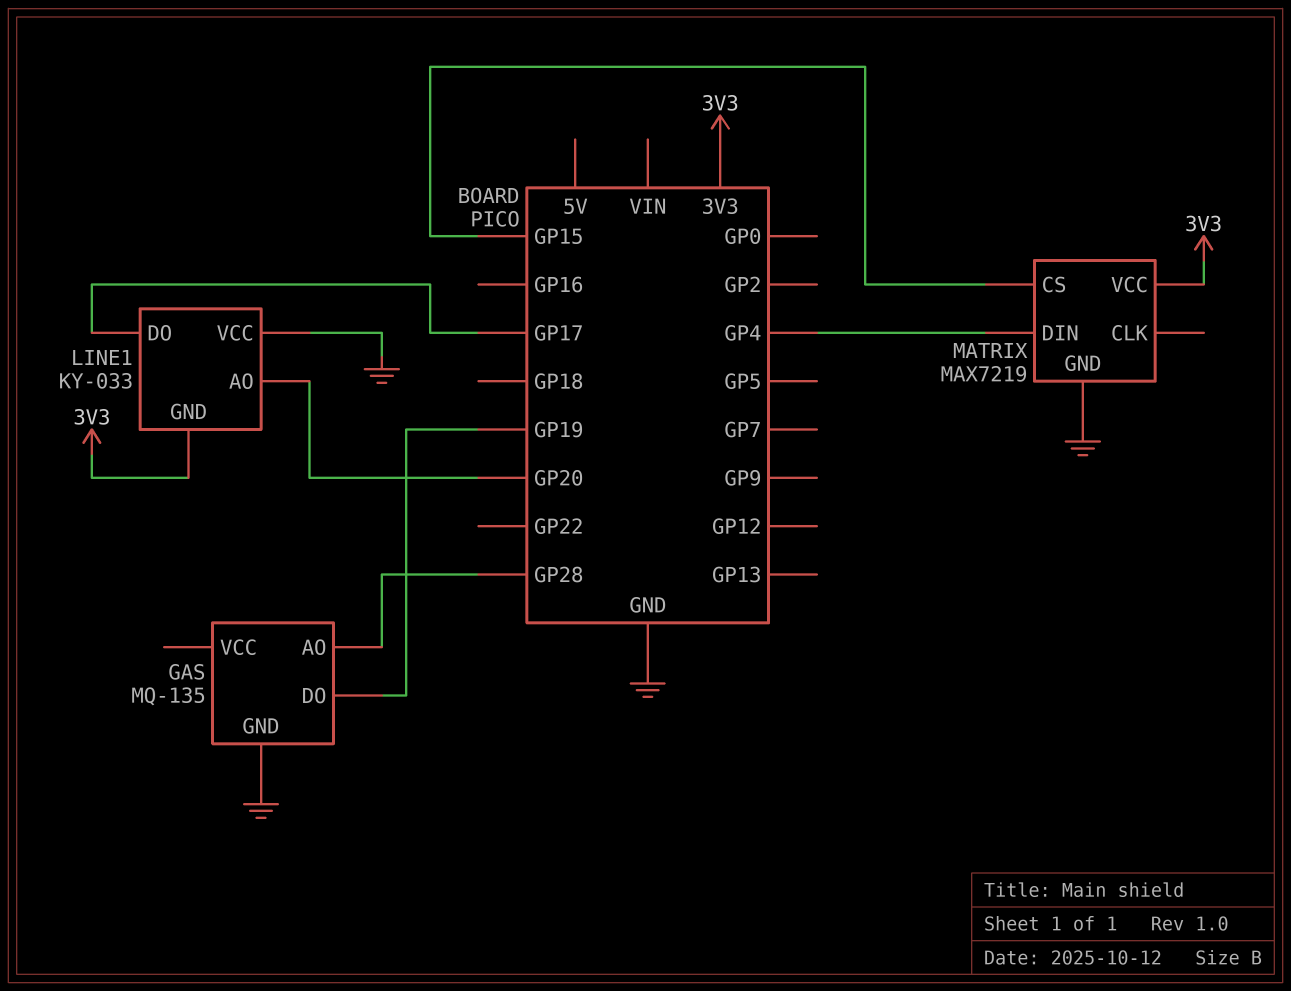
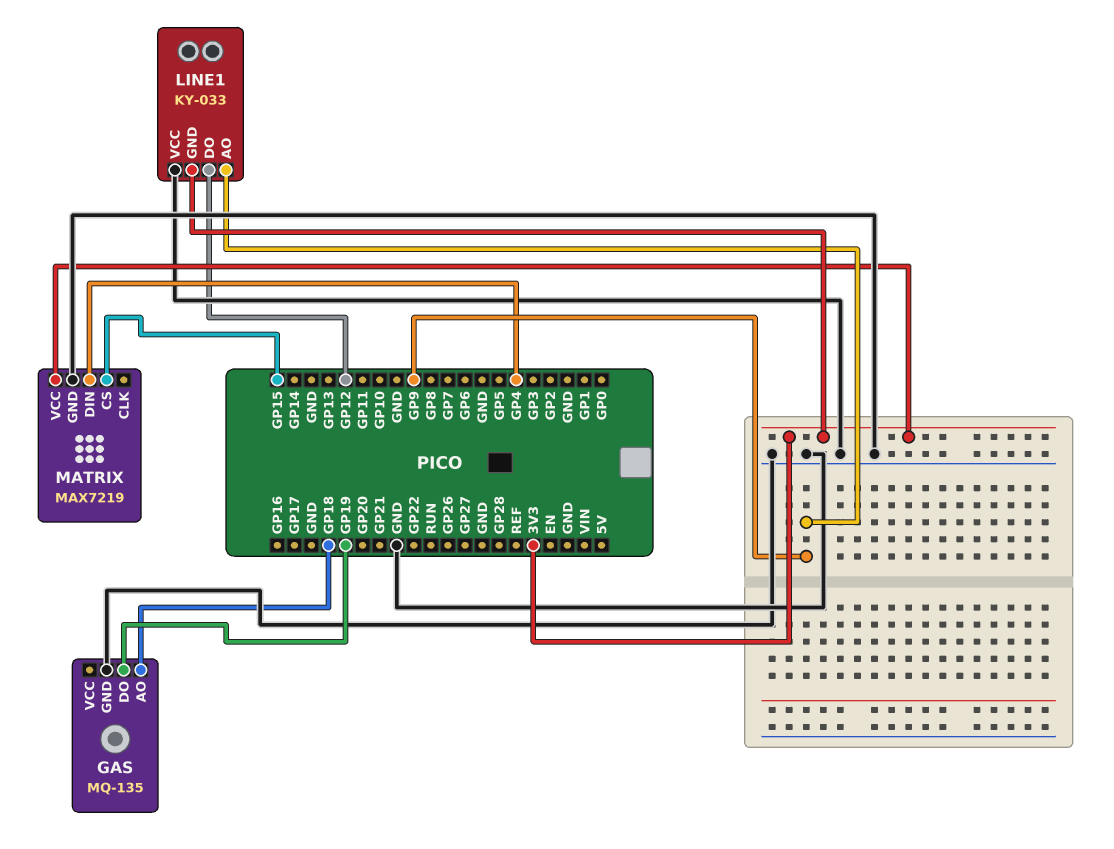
GAS pin AO: GP28 -> GP18
LINE1 pin AO: GP20 -> GP9
LINE1 pin DO: GP17 -> GP12

